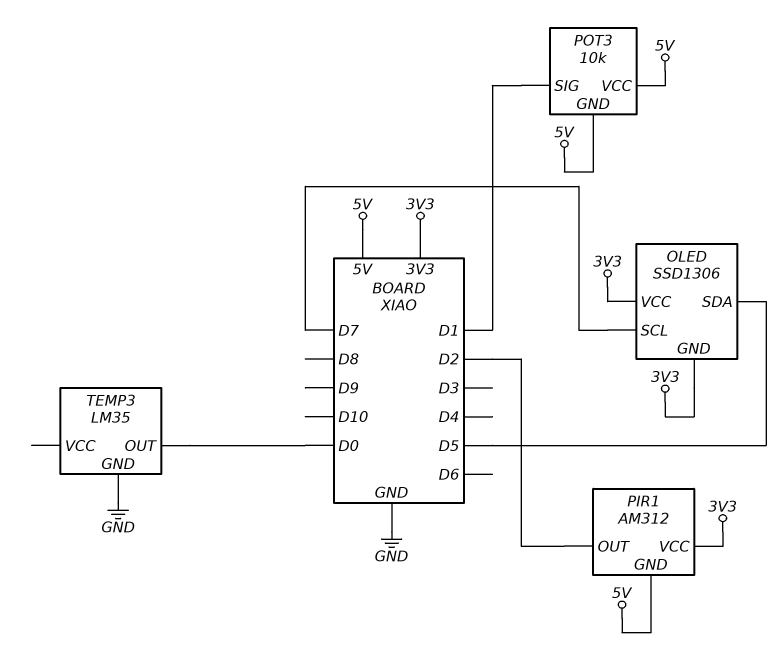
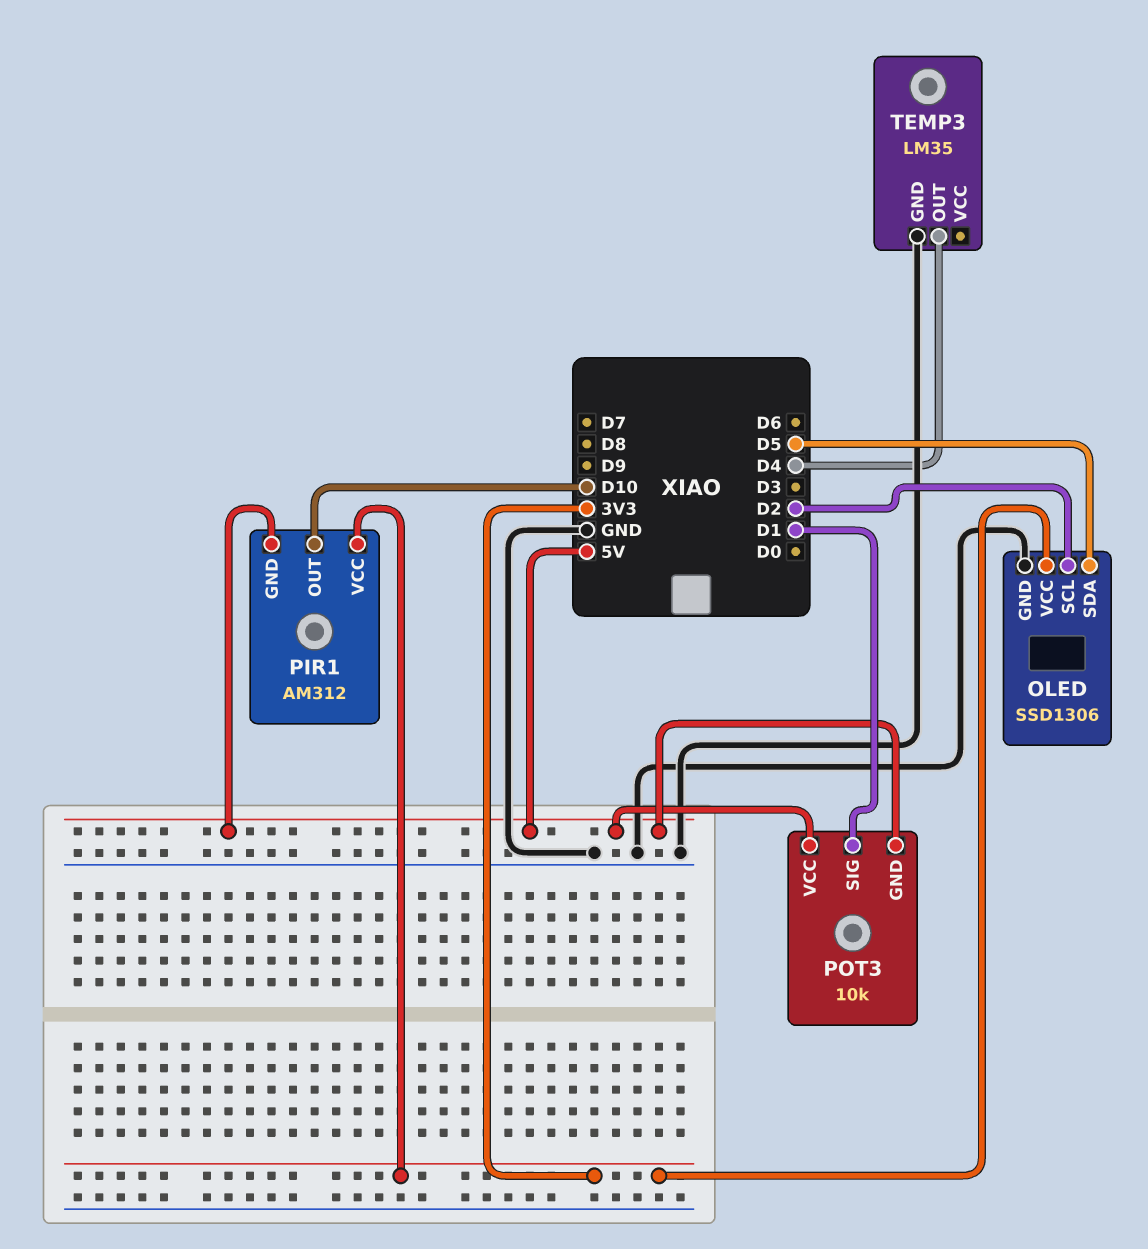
OLED pin GND: 3V3 -> GND
OLED pin SCL: D7 -> D2
PIR1 pin OUT: D2 -> D10
TEMP3 pin OUT: D0 -> D4

